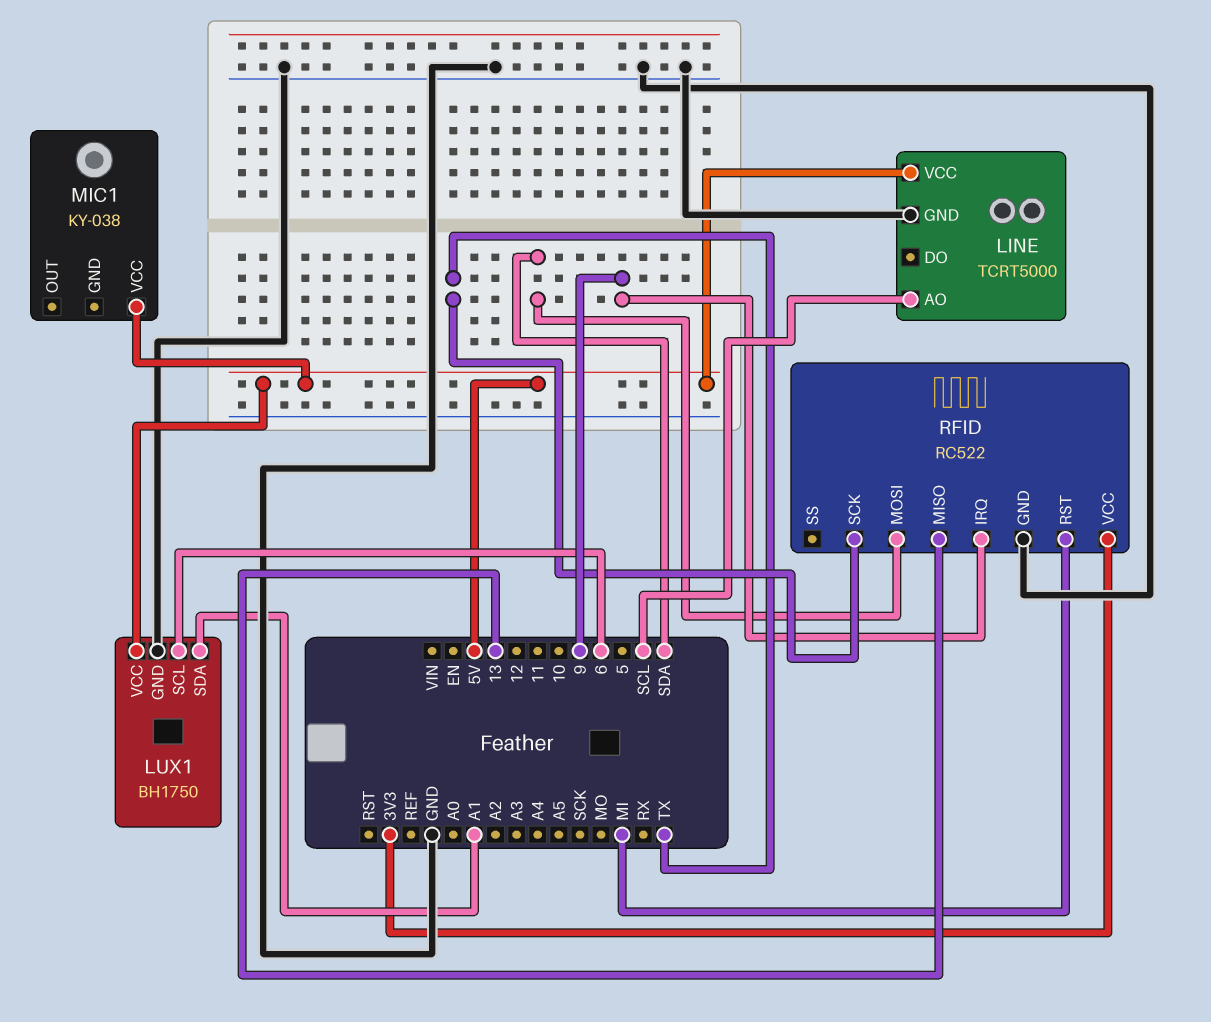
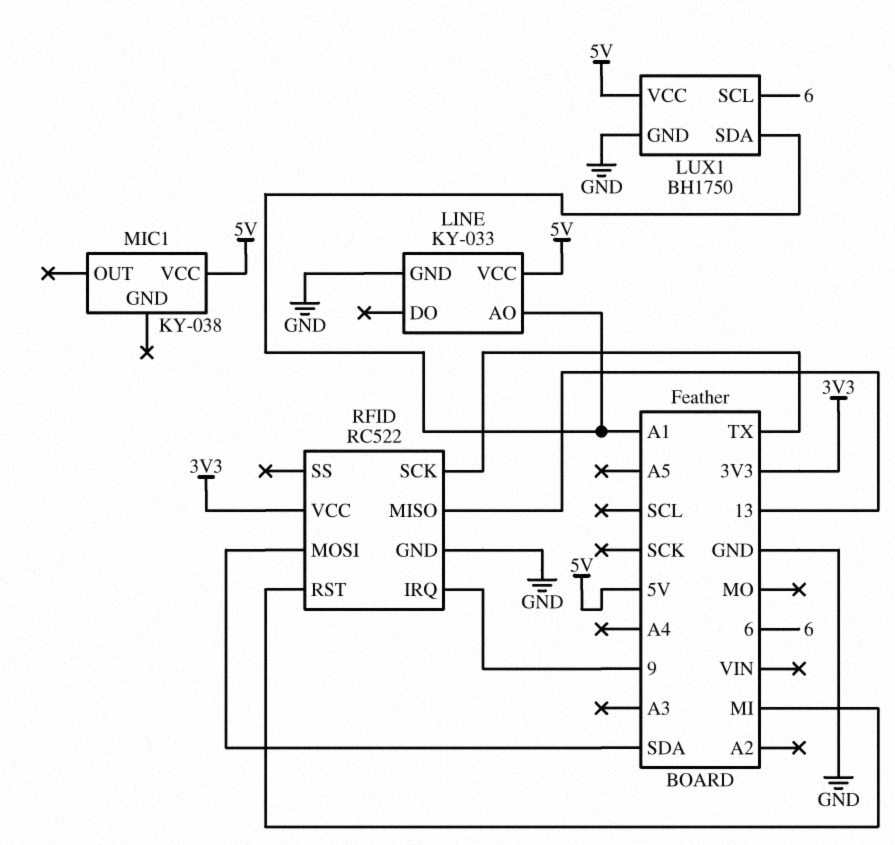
LINE: TCRT5000 -> KY-033
LINE pin AO: SCL -> A1

